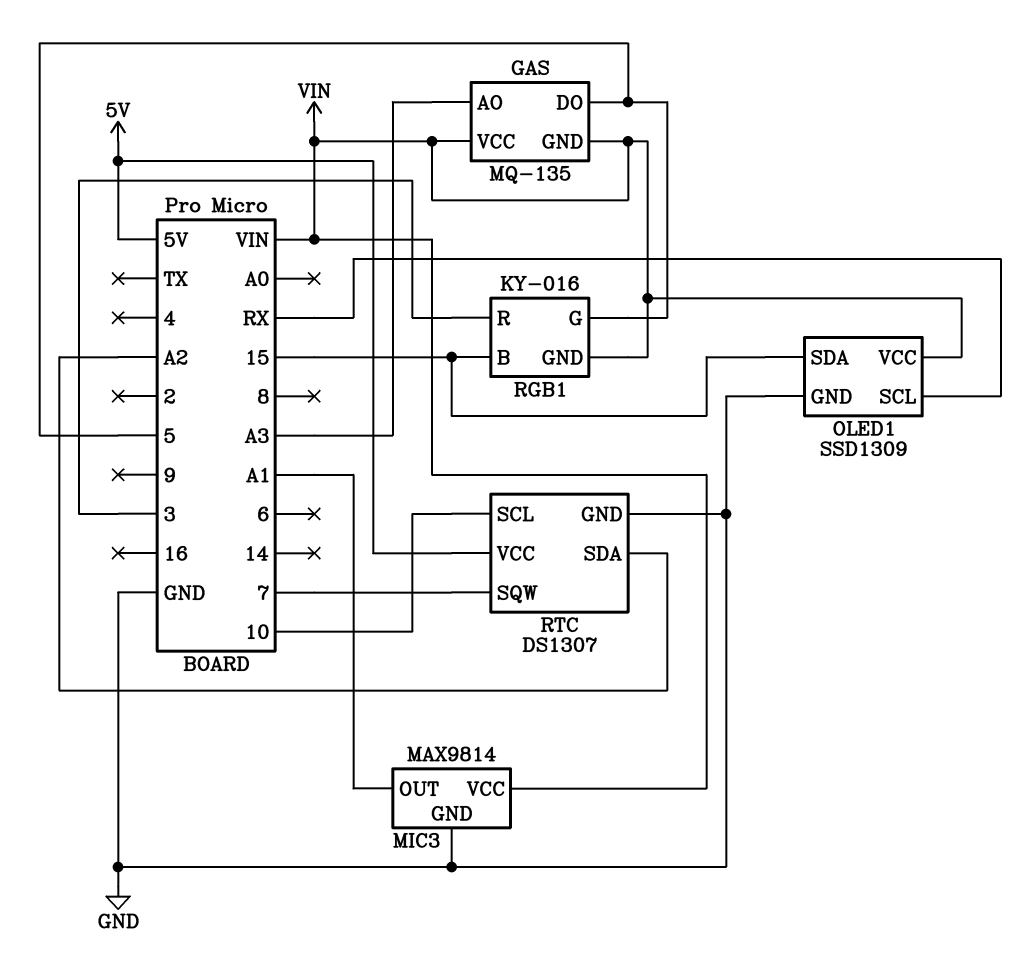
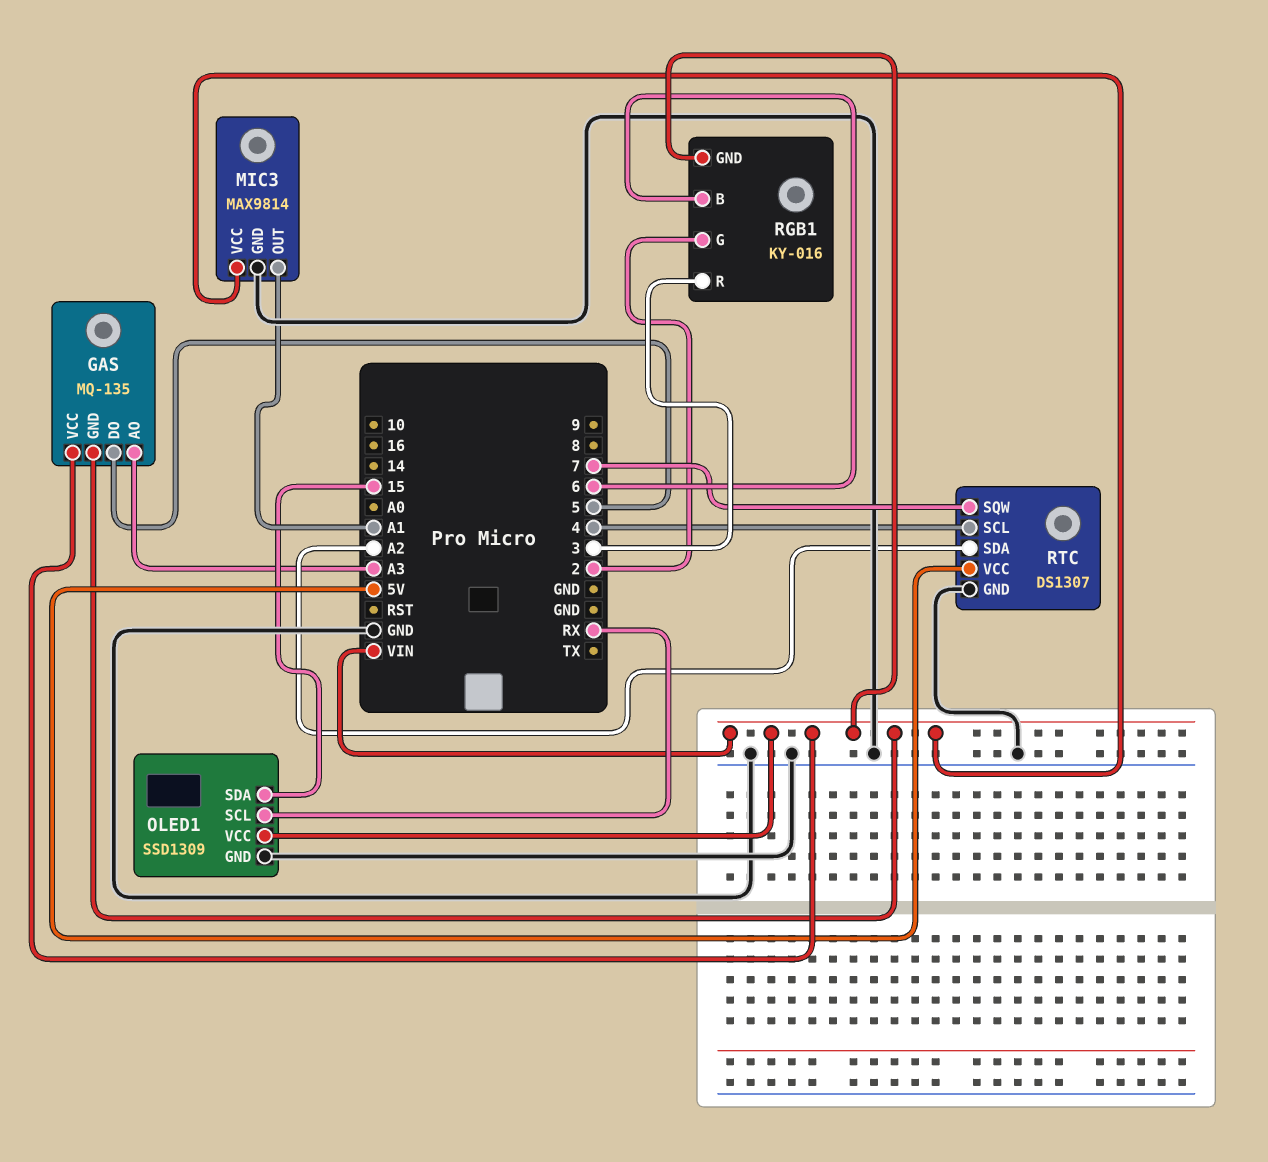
RGB1 pin B: 15 -> 6
RGB1 pin G: 5 -> 2
RTC pin SCL: 10 -> 4

